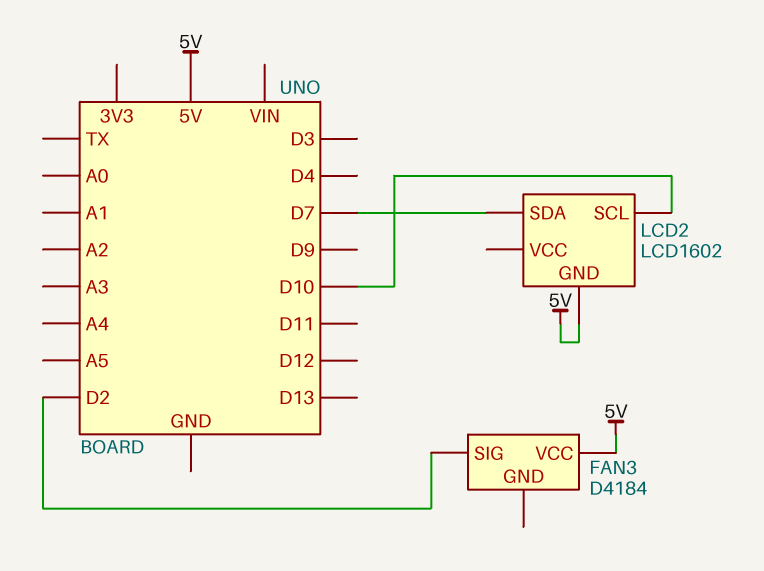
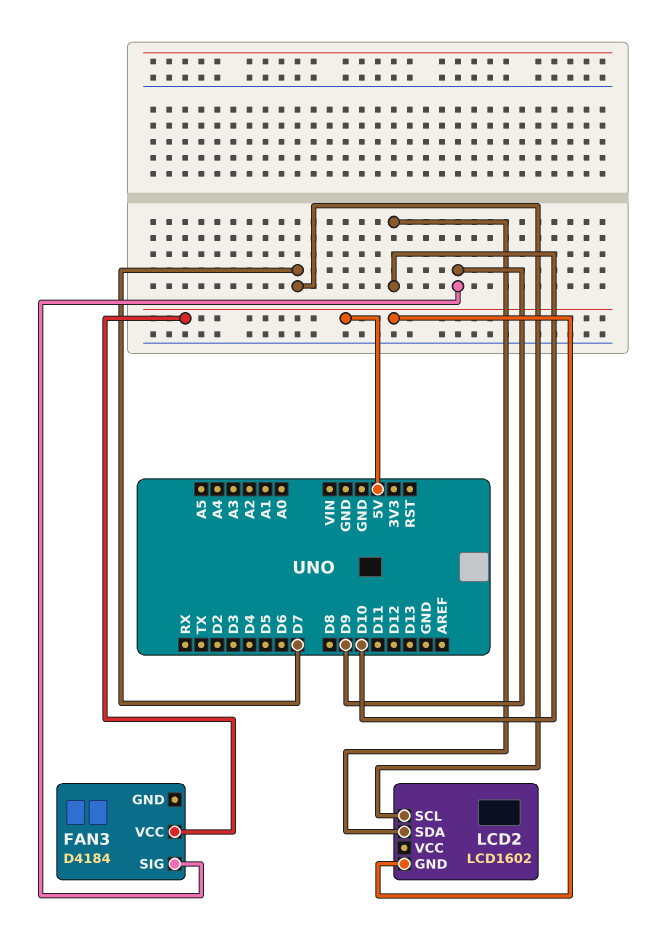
FAN3 pin SIG: D2 -> D9
LCD2 pin SCL: D10 -> D7
LCD2 pin SDA: D7 -> D10

